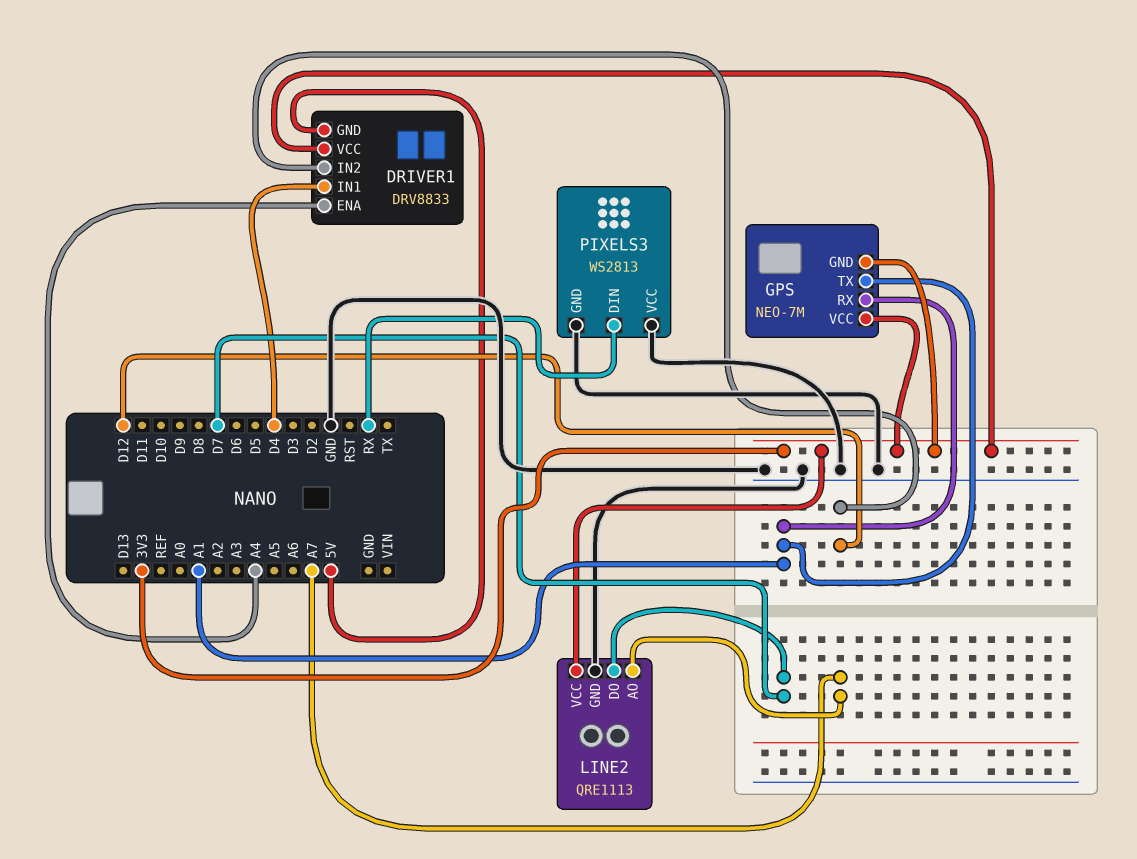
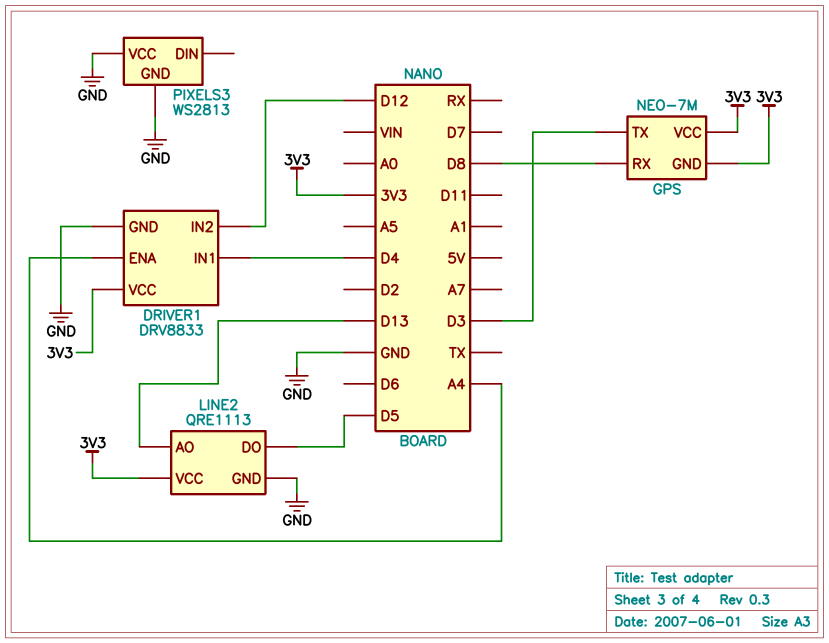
DRIVER1 pin GND: 5V -> GND
GPS pin RX: A1 -> D8
GPS pin TX: A1 -> D3
LINE2 pin AO: A7 -> D13
LINE2 pin DO: D7 -> D5
PIXELS3 pin DIN: RX -> none

